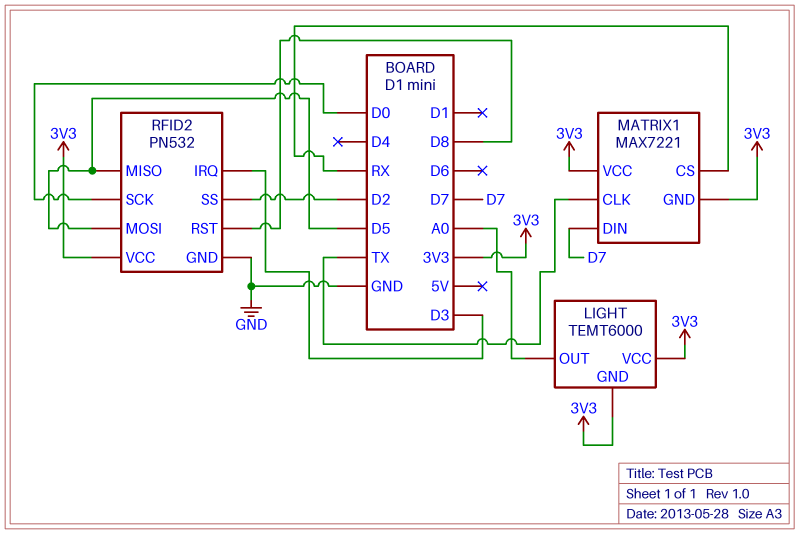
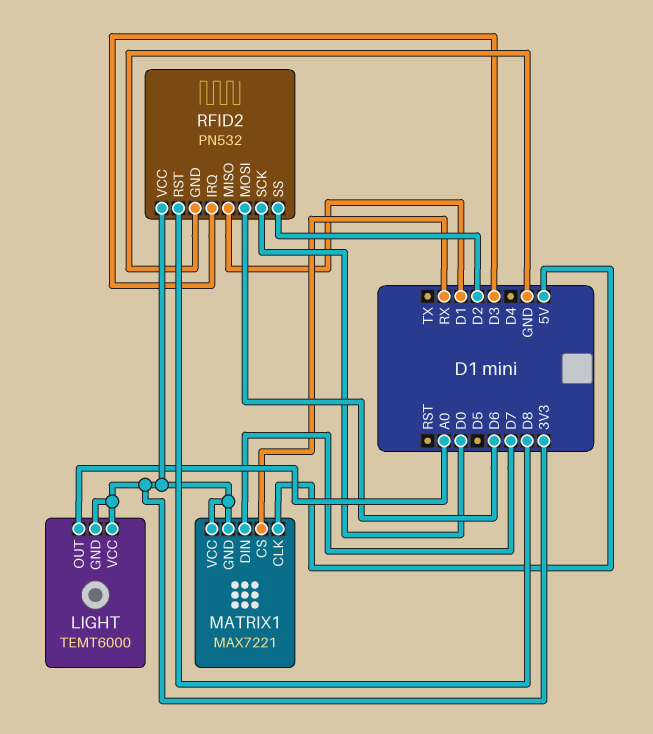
MATRIX1 pin CLK: TX -> 5V
RFID2 pin MISO: D5 -> D1
RFID2 pin MOSI: D5 -> D6

